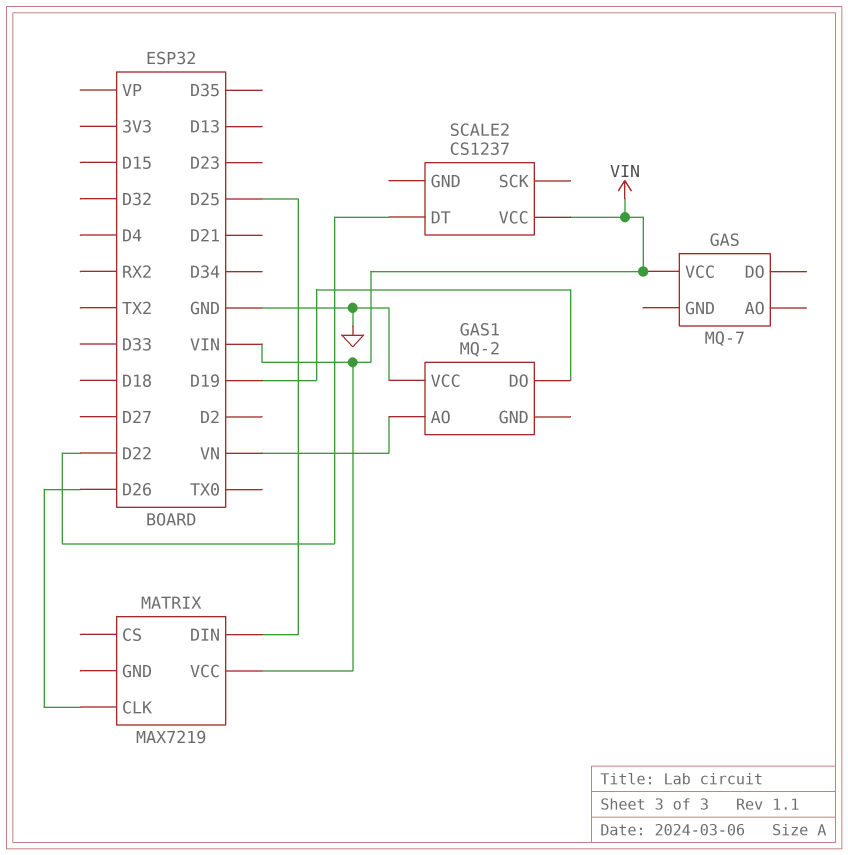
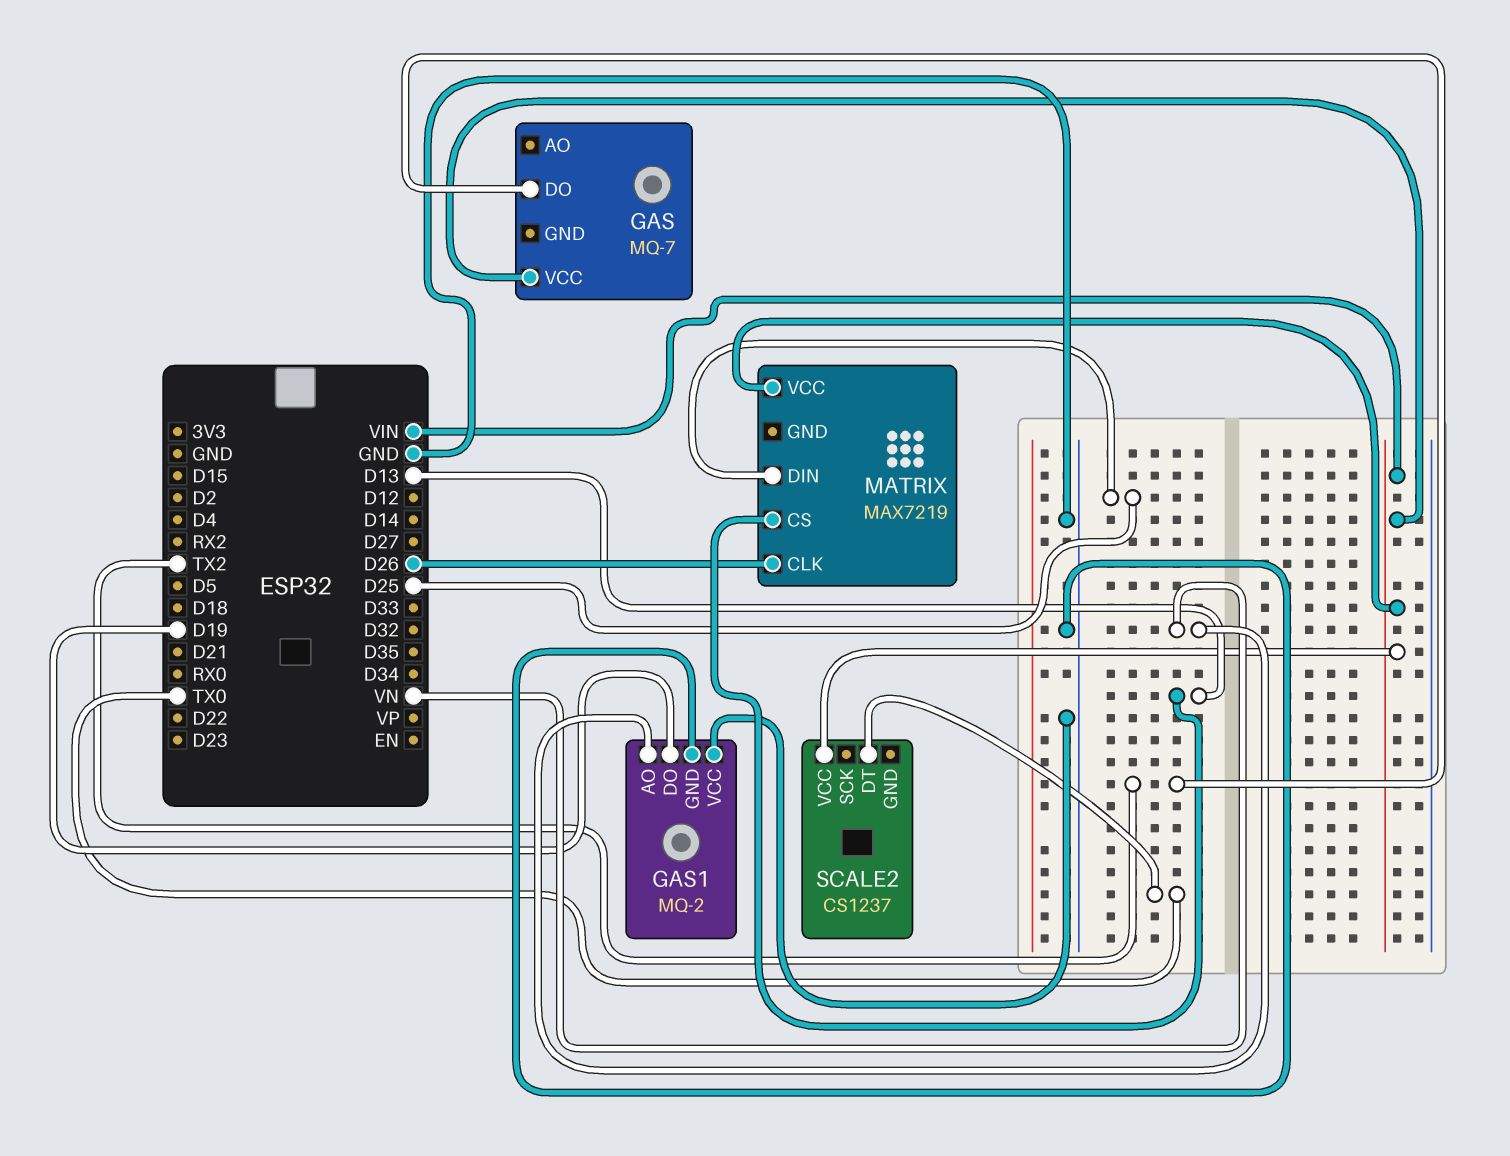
GAS pin DO: none -> TX2
GAS1 pin GND: none -> GND
MATRIX pin CS: none -> D13
SCALE2 pin DT: D22 -> TX0

